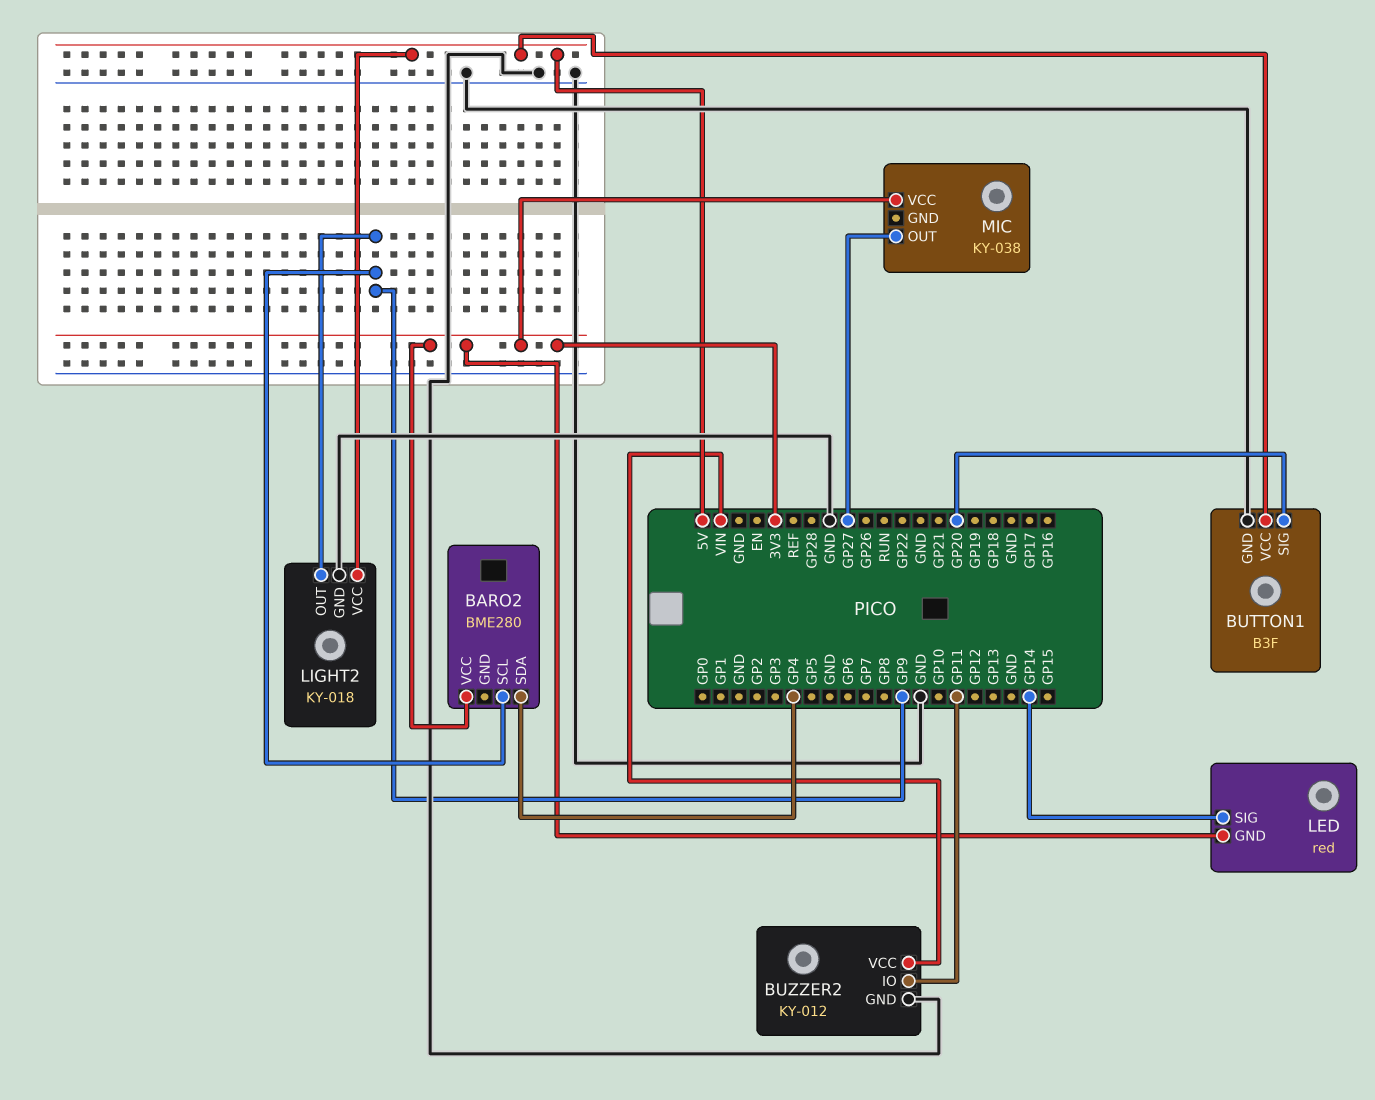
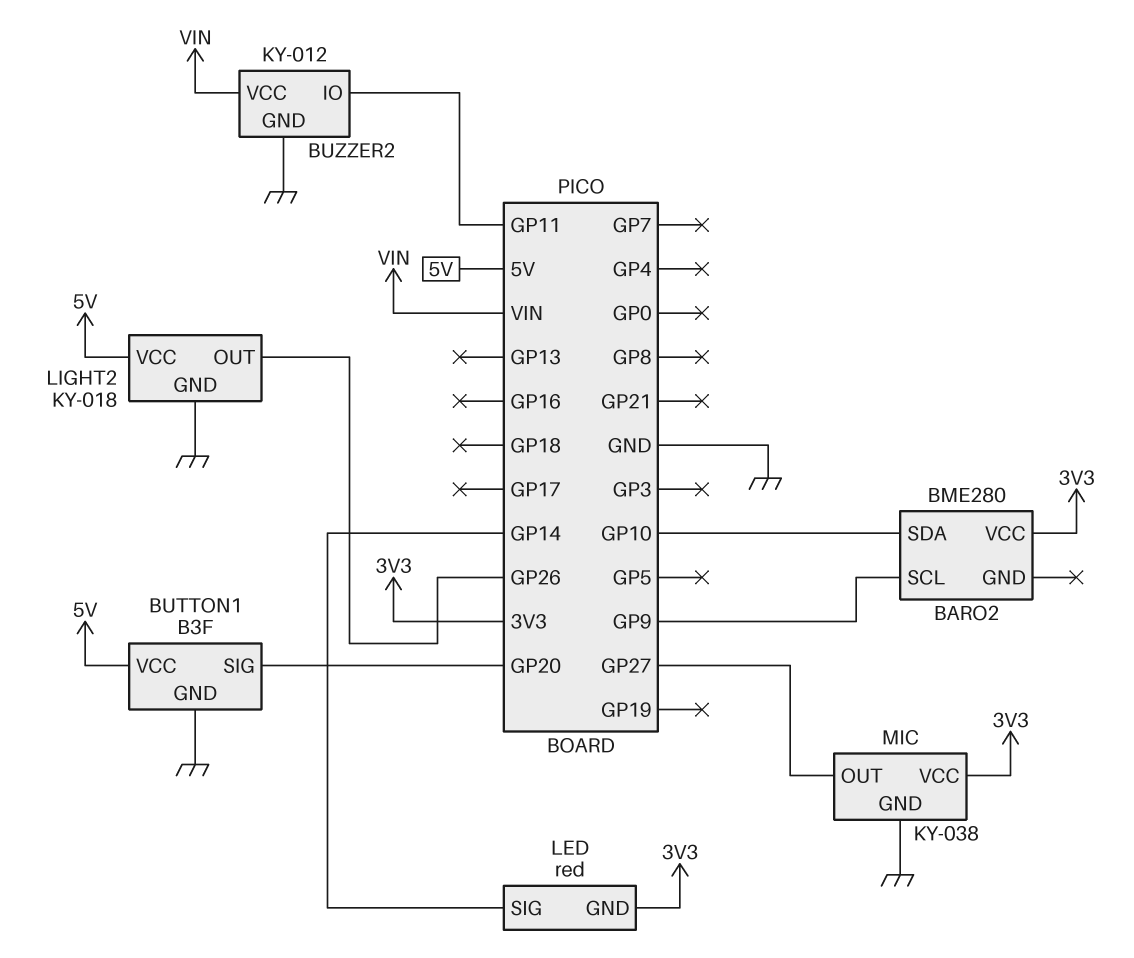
BARO2 pin SDA: GP4 -> GP10
LIGHT2 pin OUT: GP9 -> GP26
MIC pin GND: none -> GND

